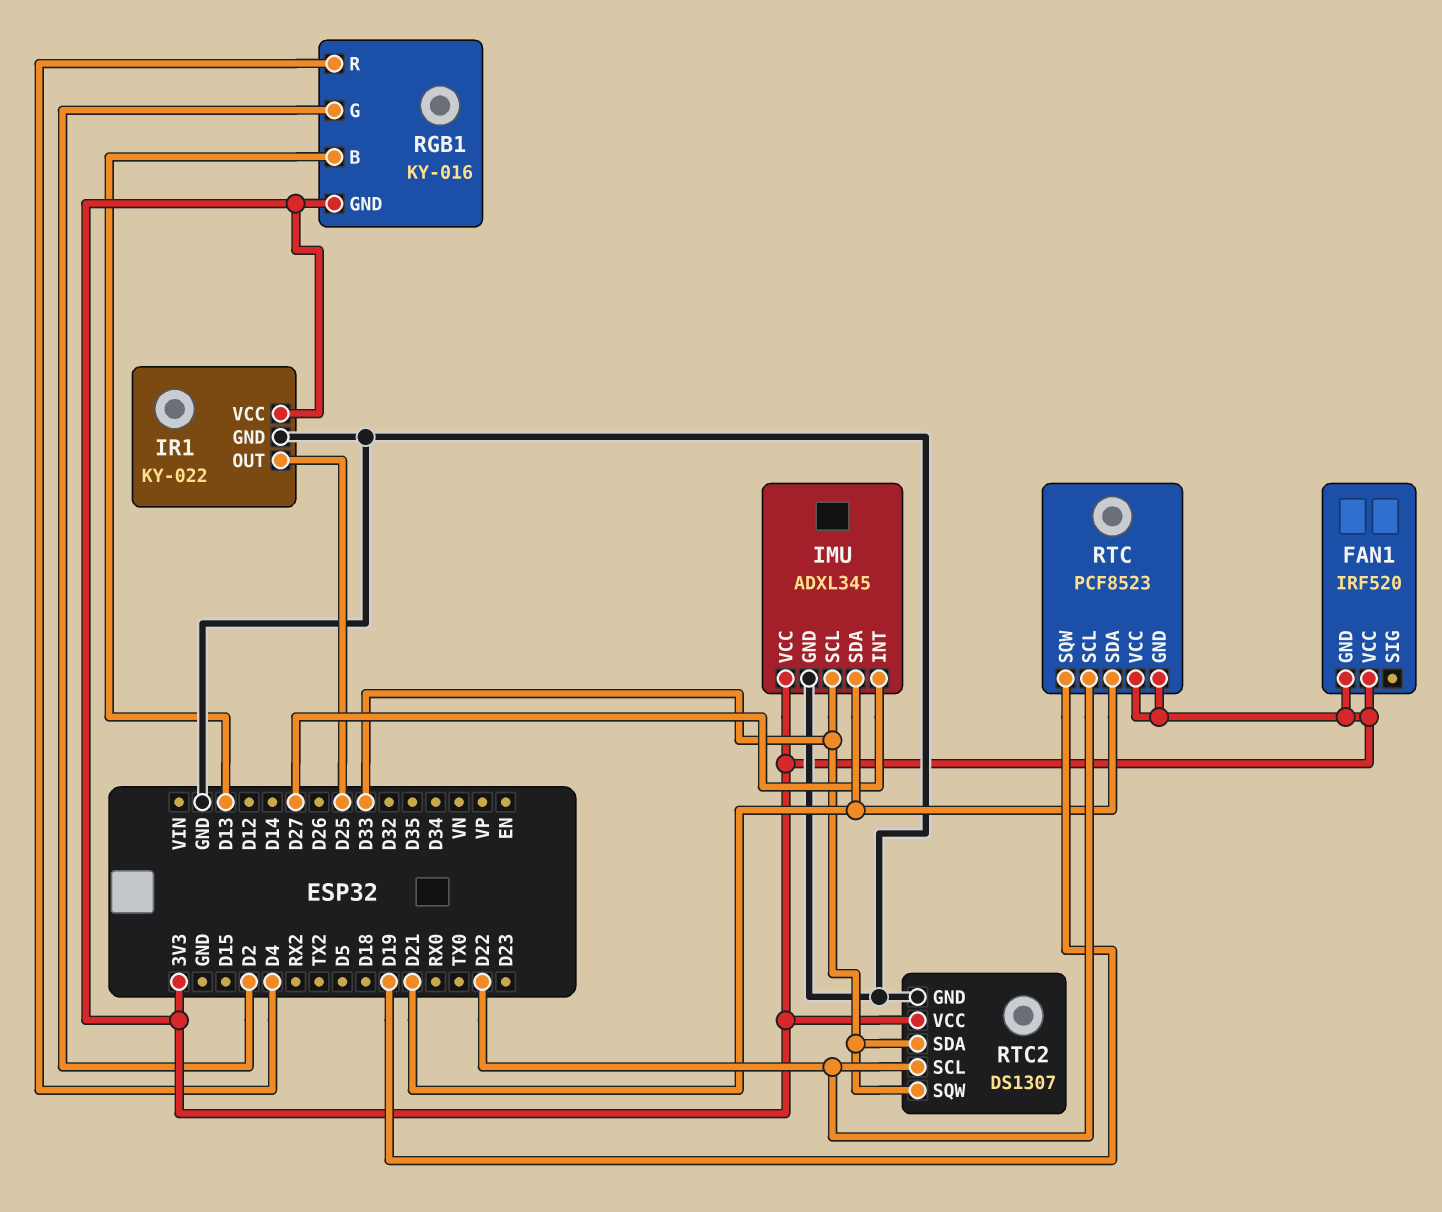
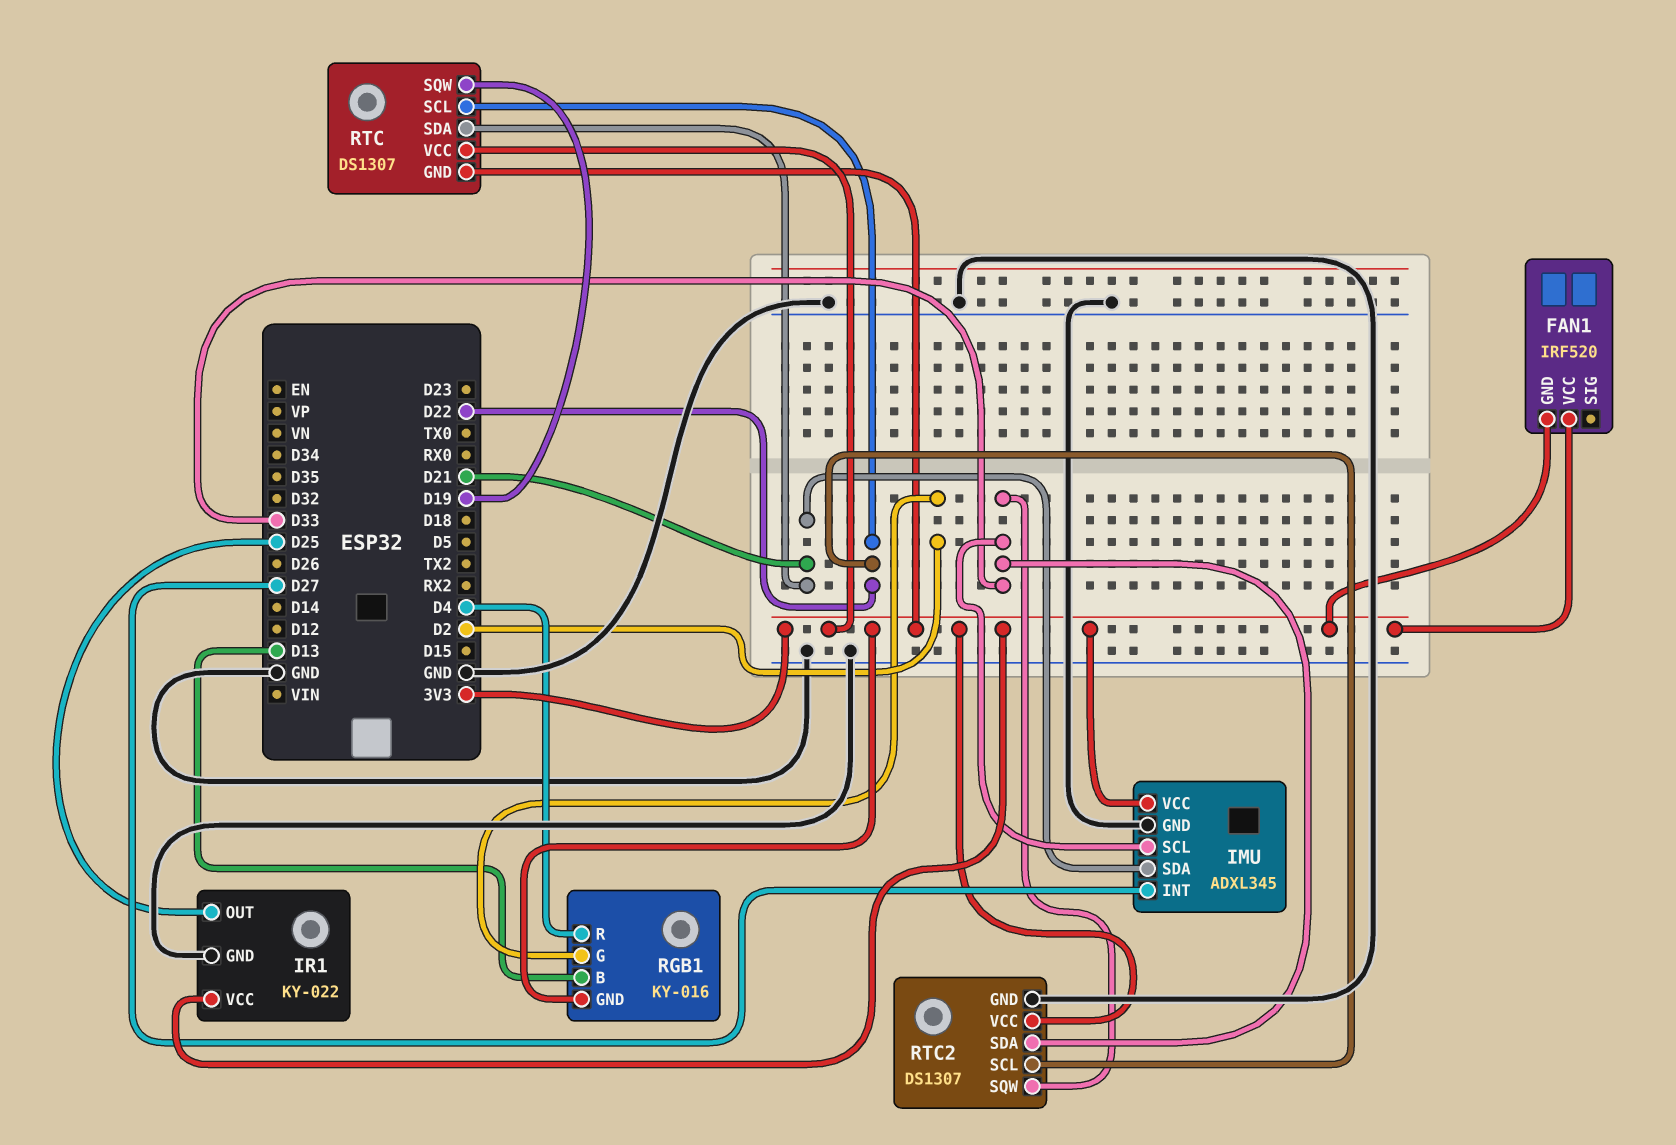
RTC: PCF8523 -> DS1307

